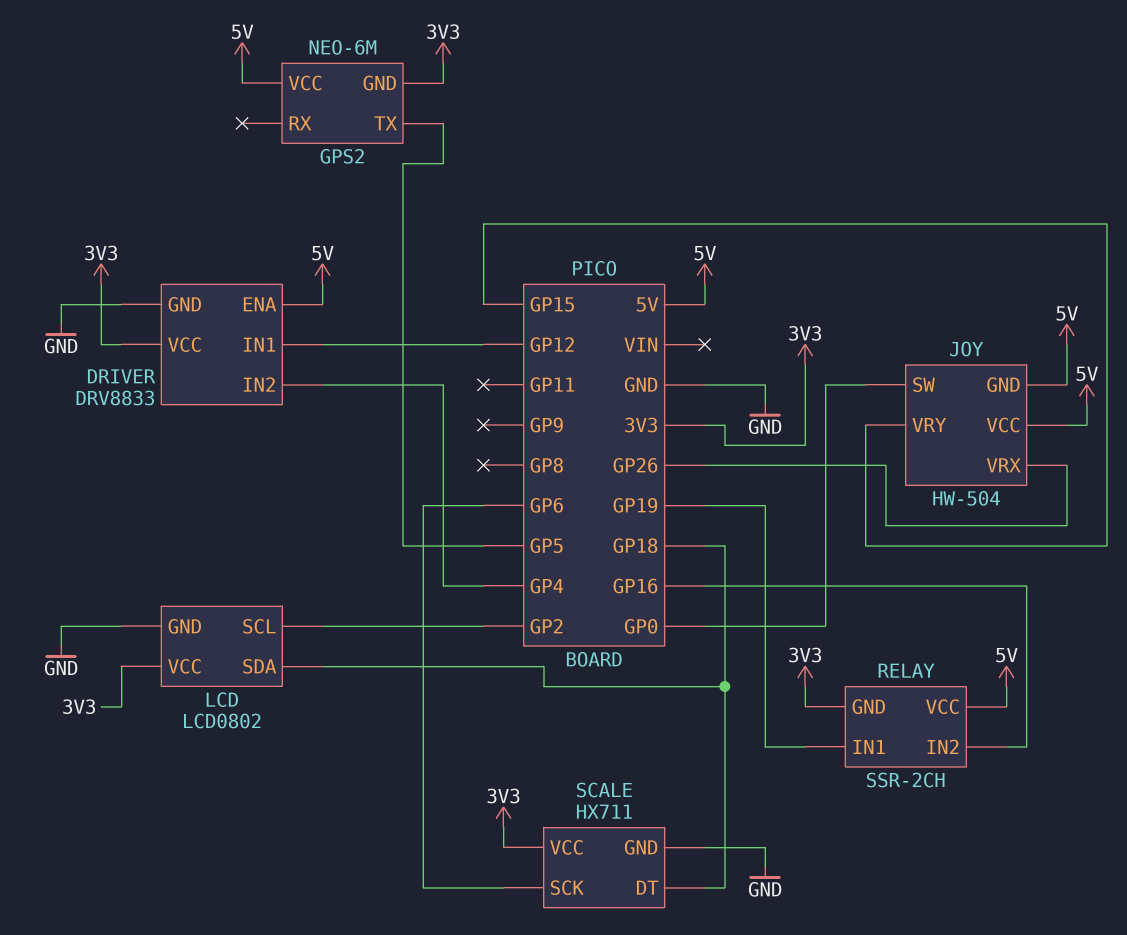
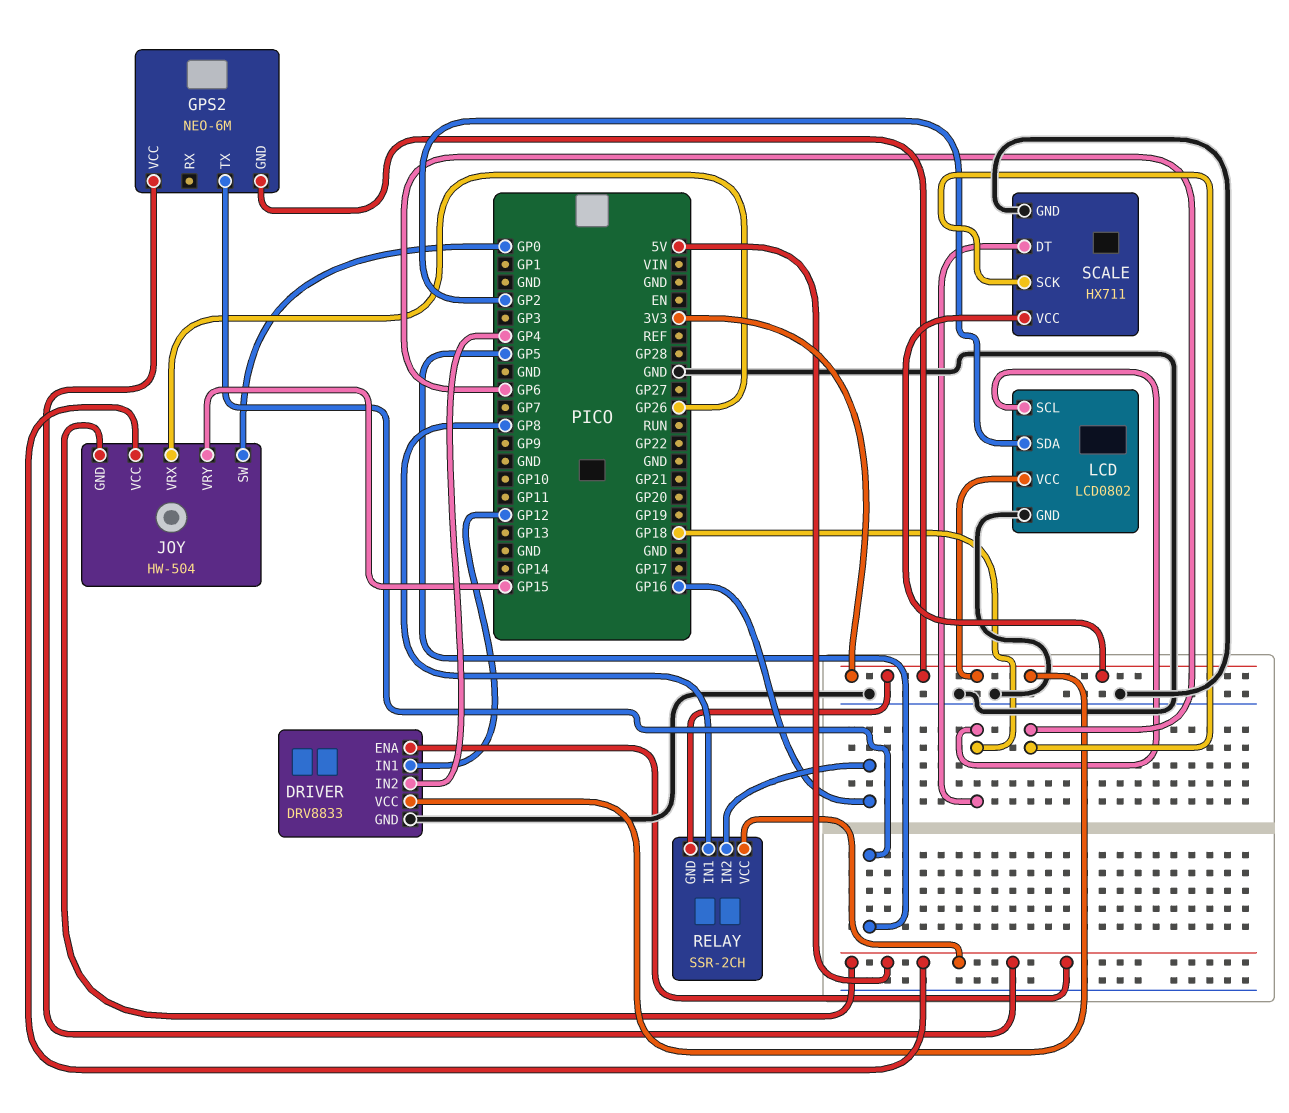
LCD pin SCL: GP2 -> GP18
LCD pin SDA: GP18 -> GP2
RELAY pin IN1: GP19 -> GP8

